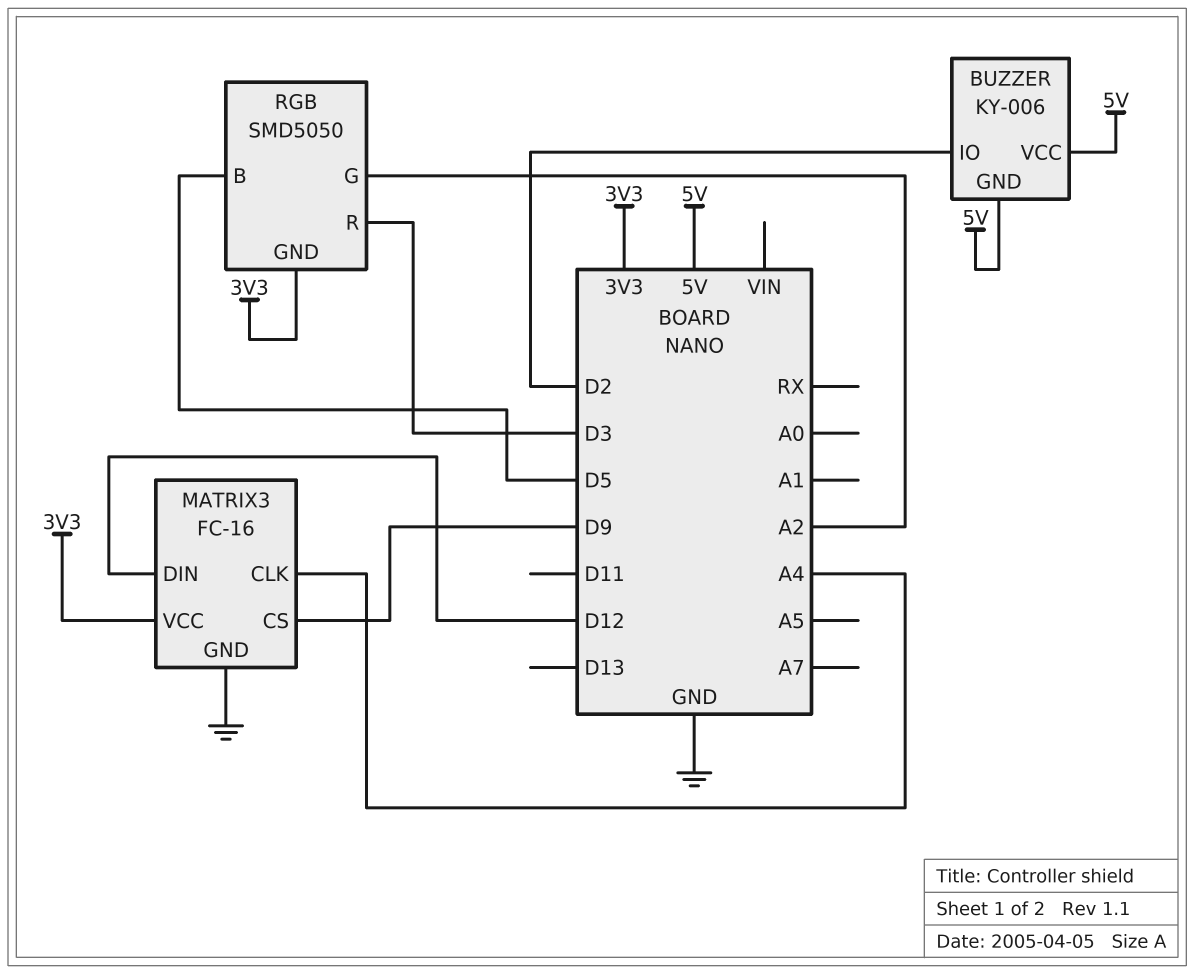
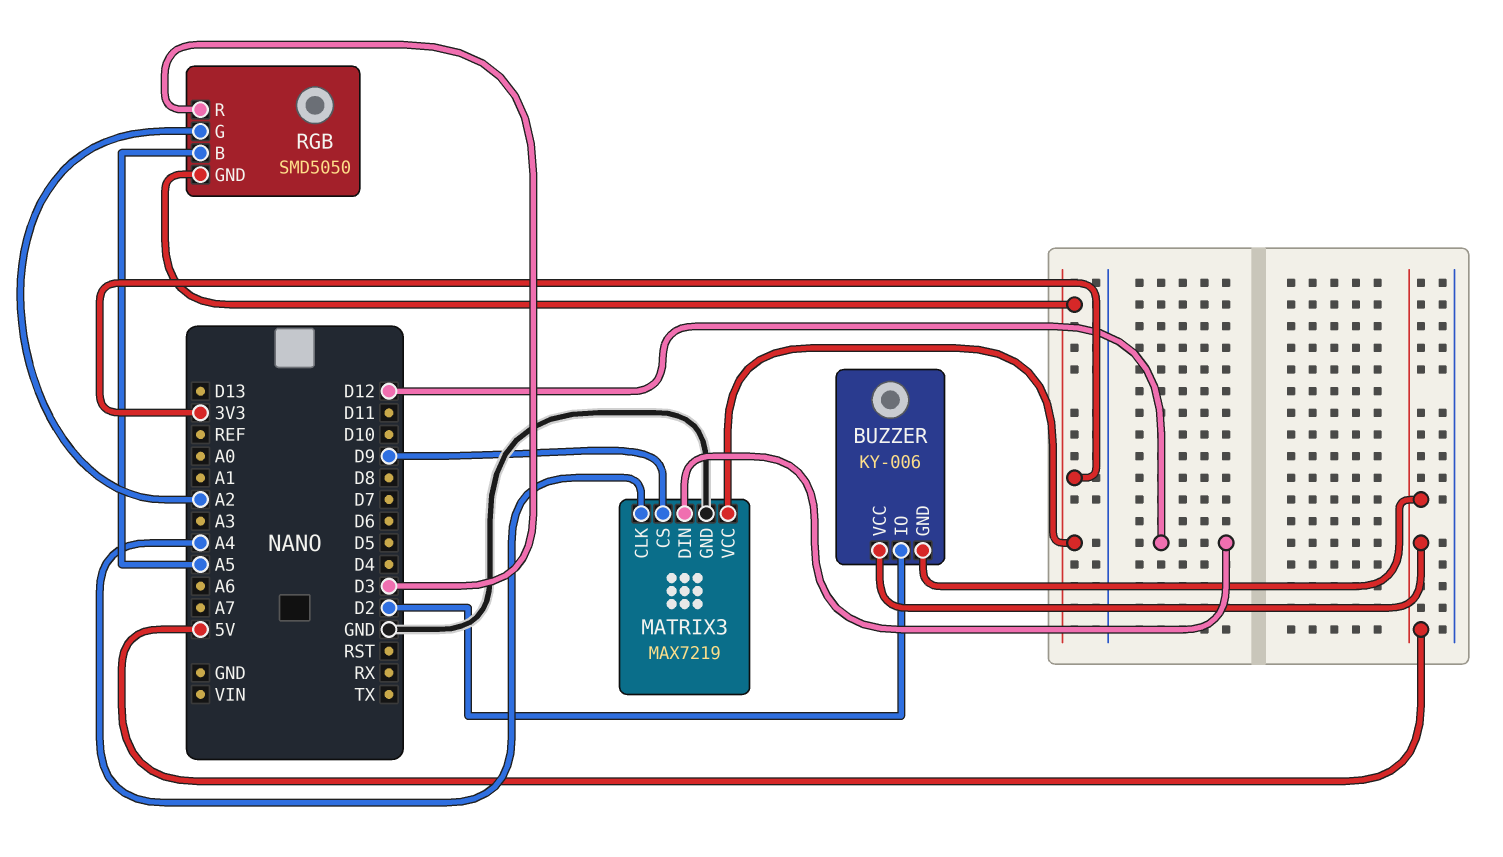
MATRIX3: FC-16 -> MAX7219
RGB pin B: D5 -> A5

